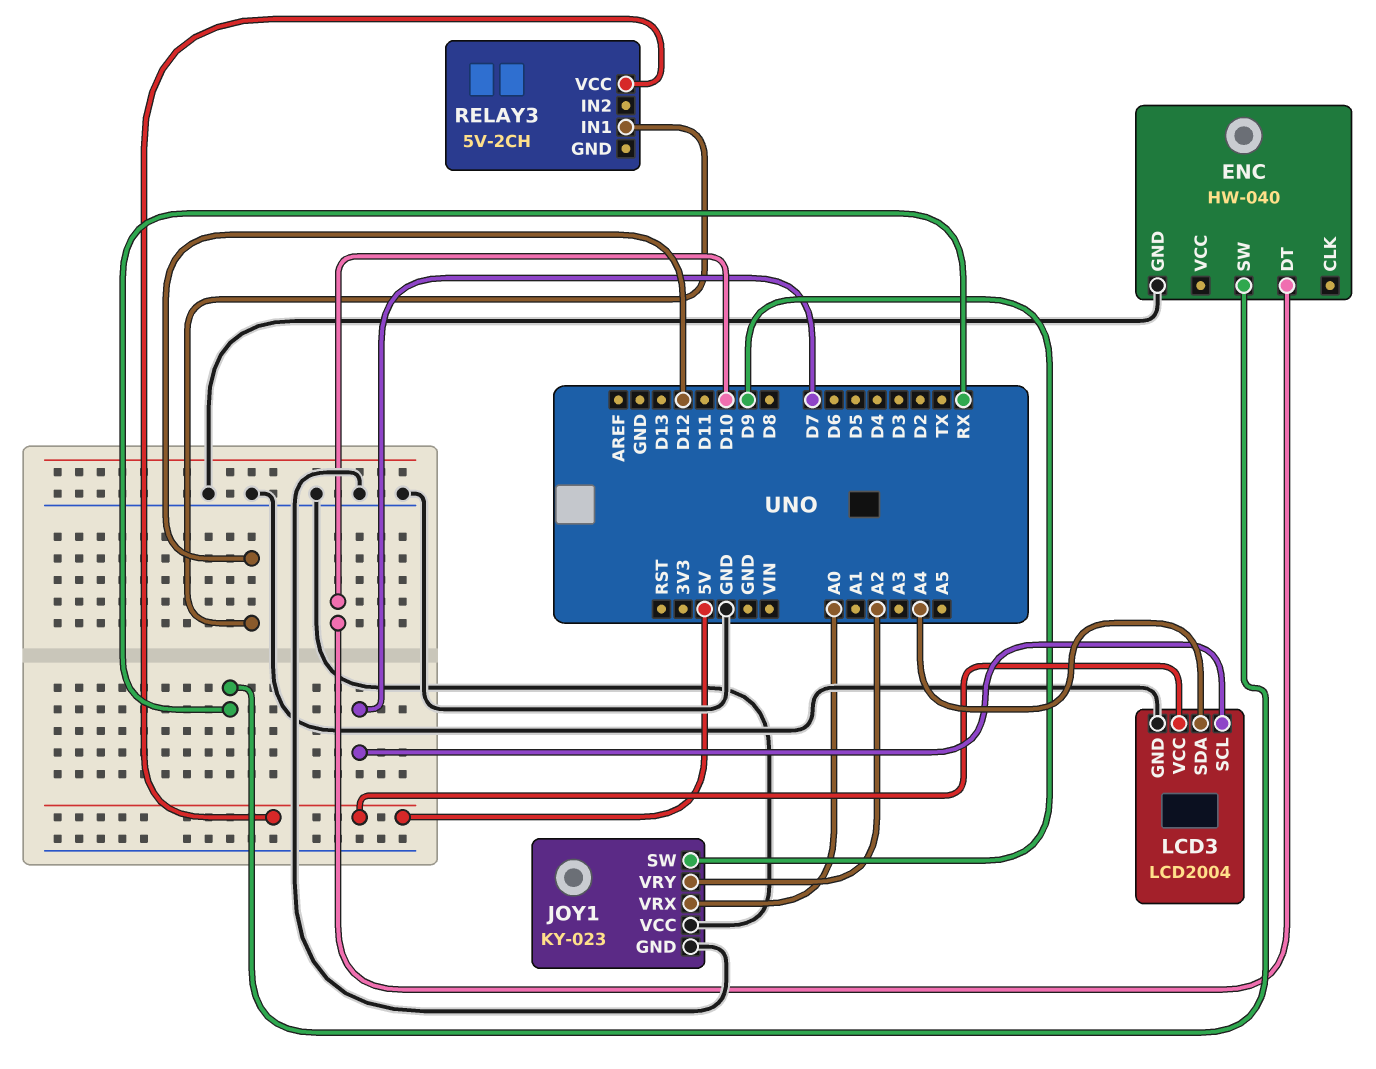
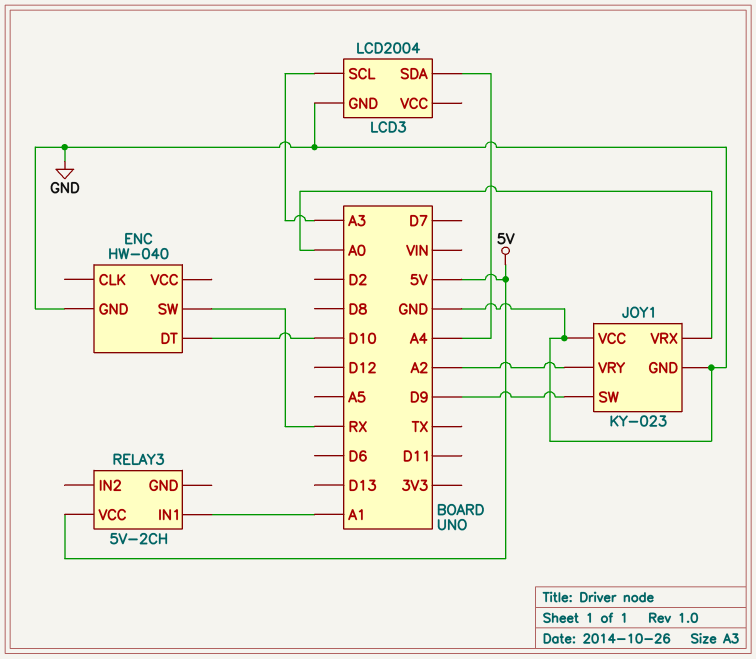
LCD3 pin SCL: D7 -> A3
LCD3 pin VCC: 5V -> none
RELAY3 pin IN1: D12 -> A1

